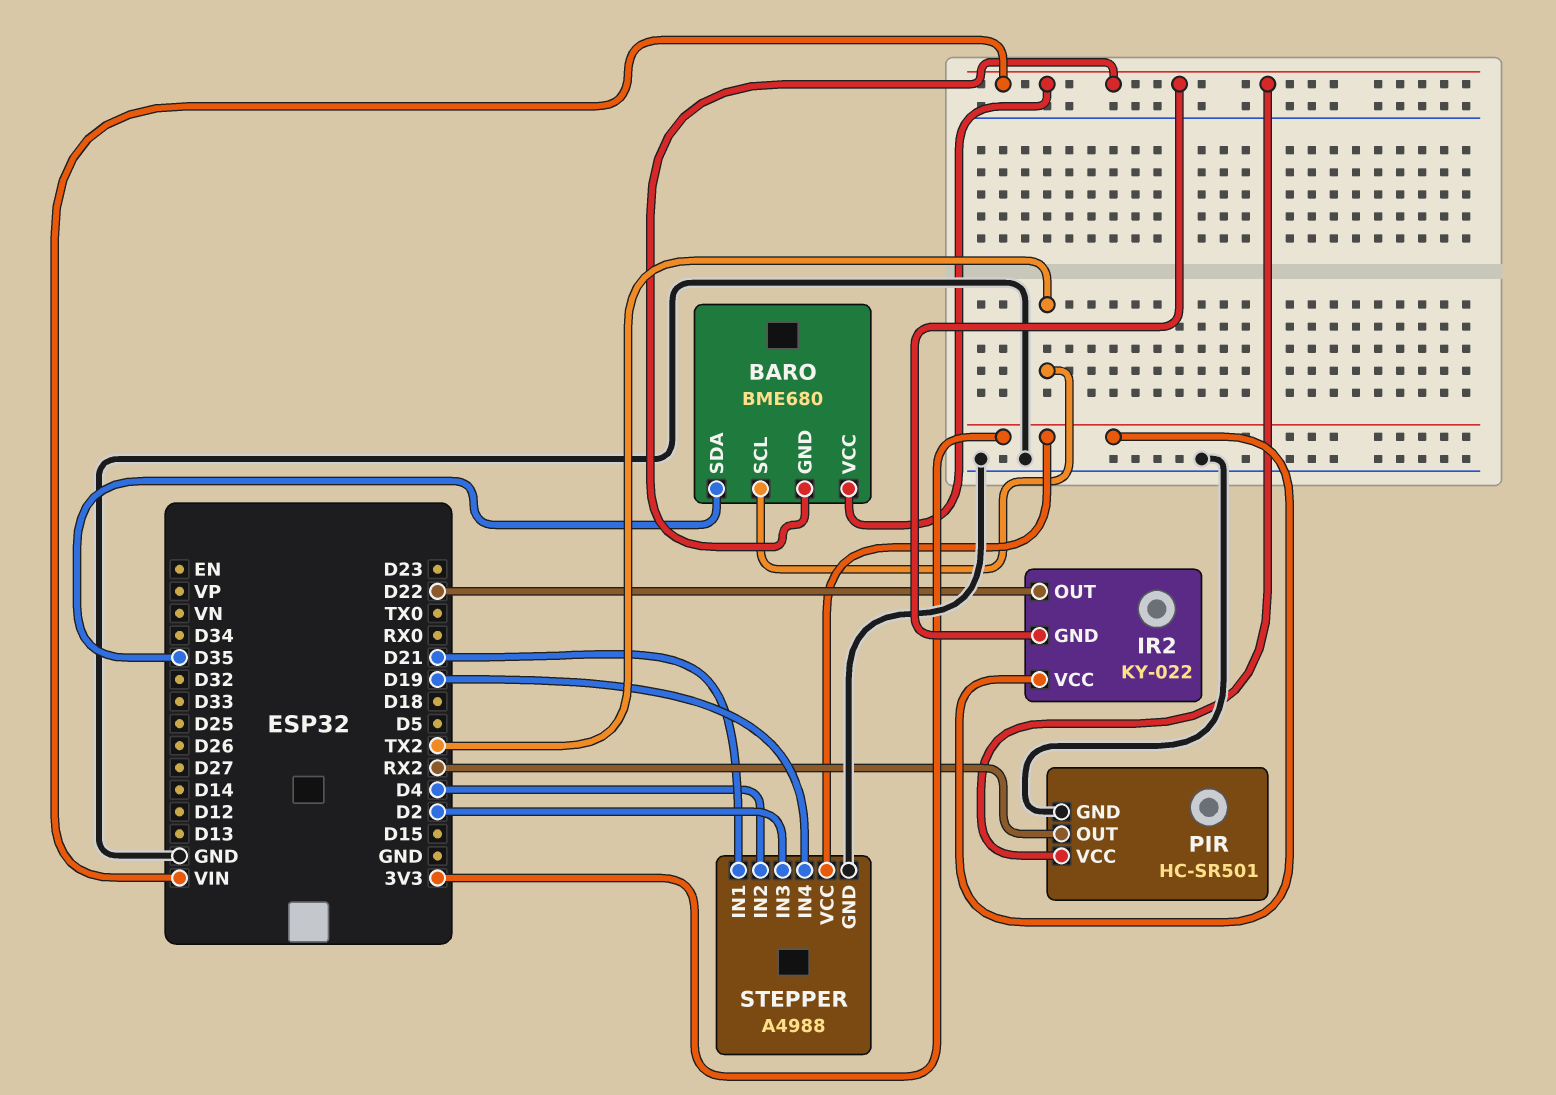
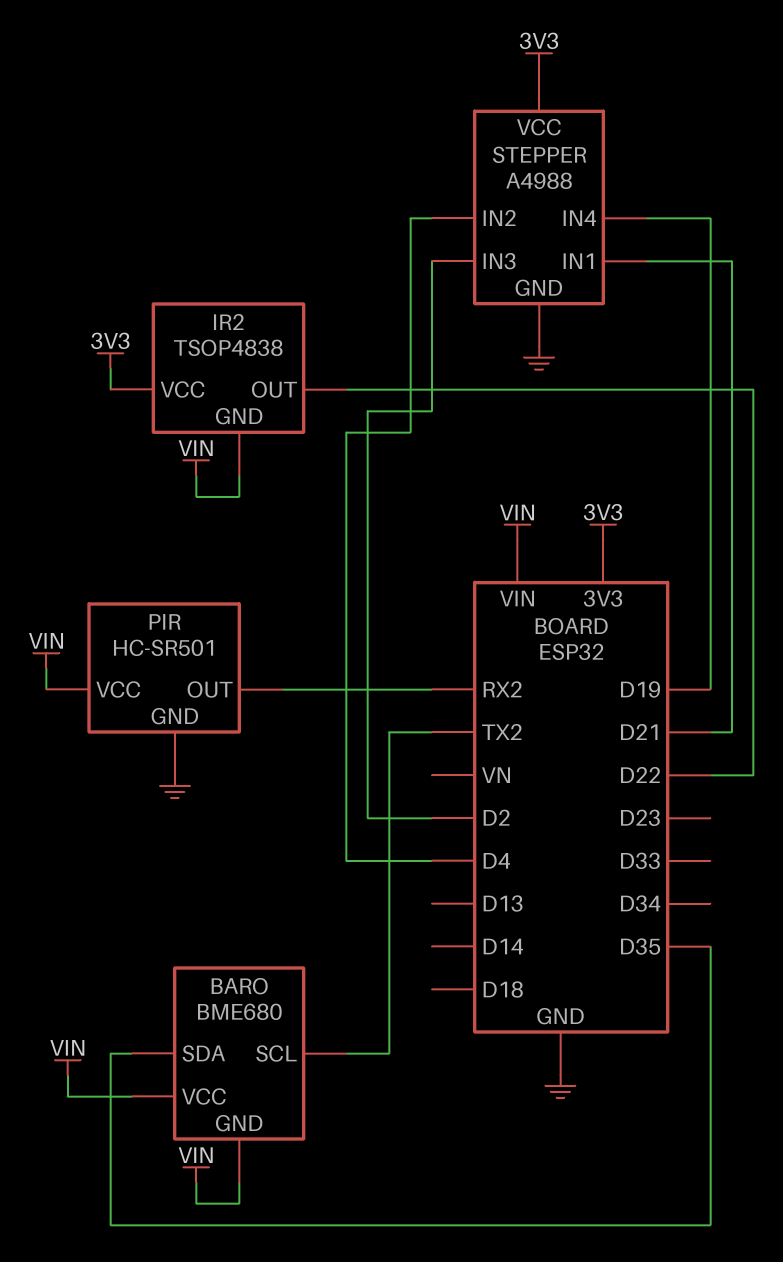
IR2: KY-022 -> TSOP4838

